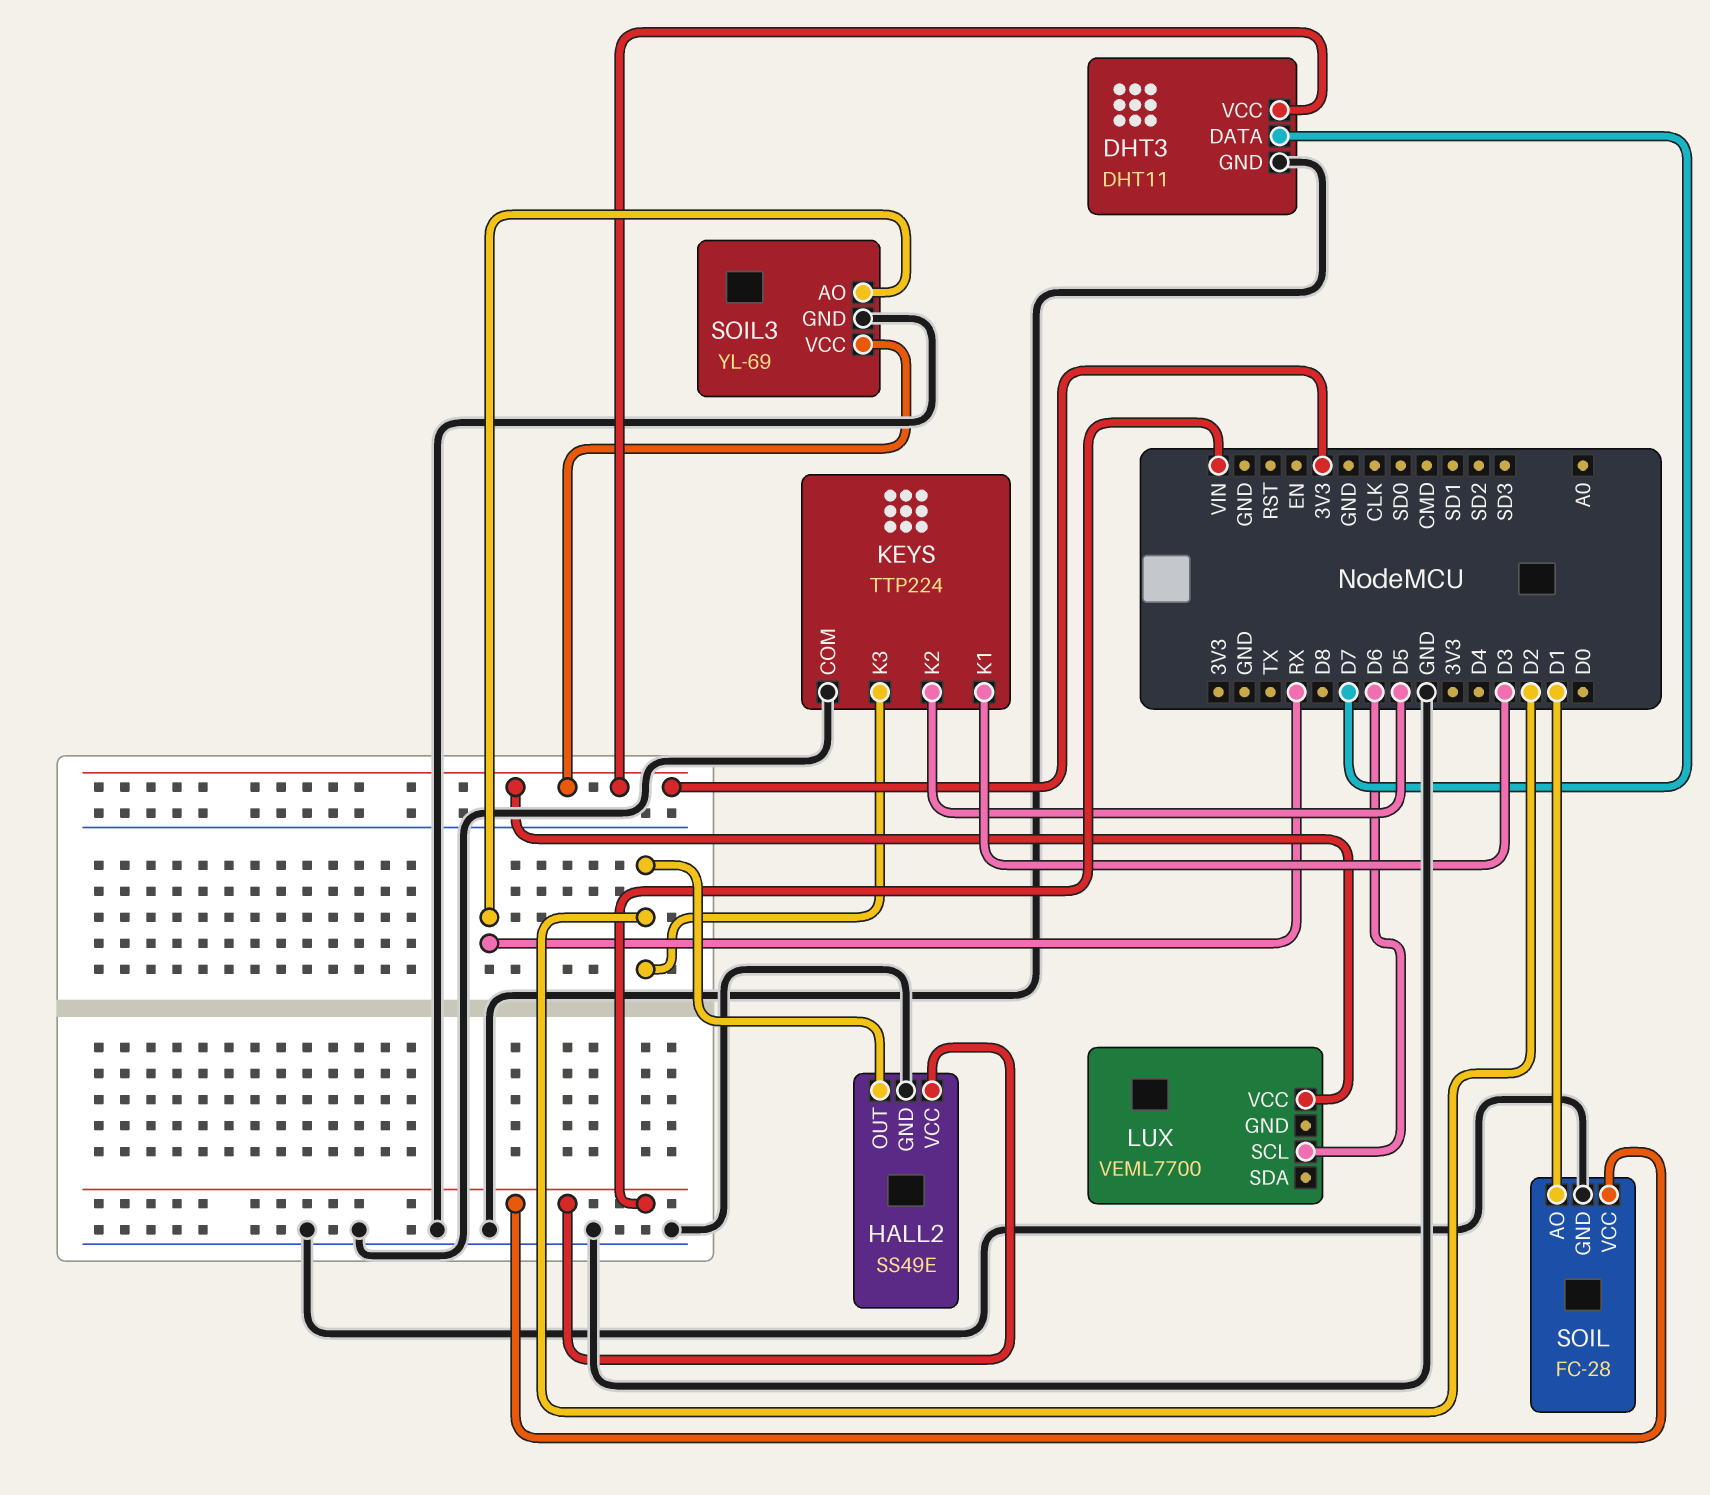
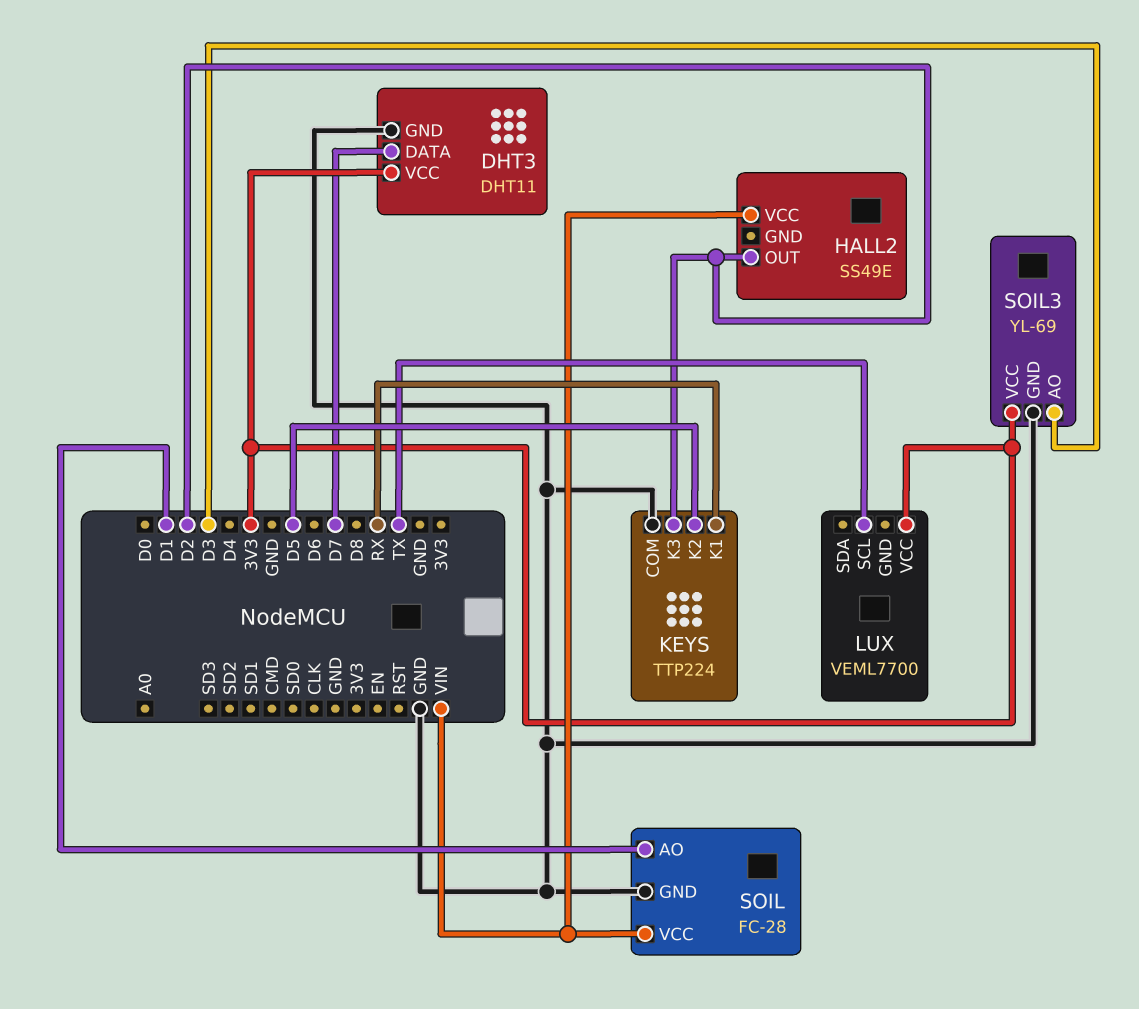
HALL2 pin GND: GND -> none
KEYS pin K1: D3 -> RX
LUX pin SCL: D6 -> TX
SOIL3 pin AO: RX -> D3

